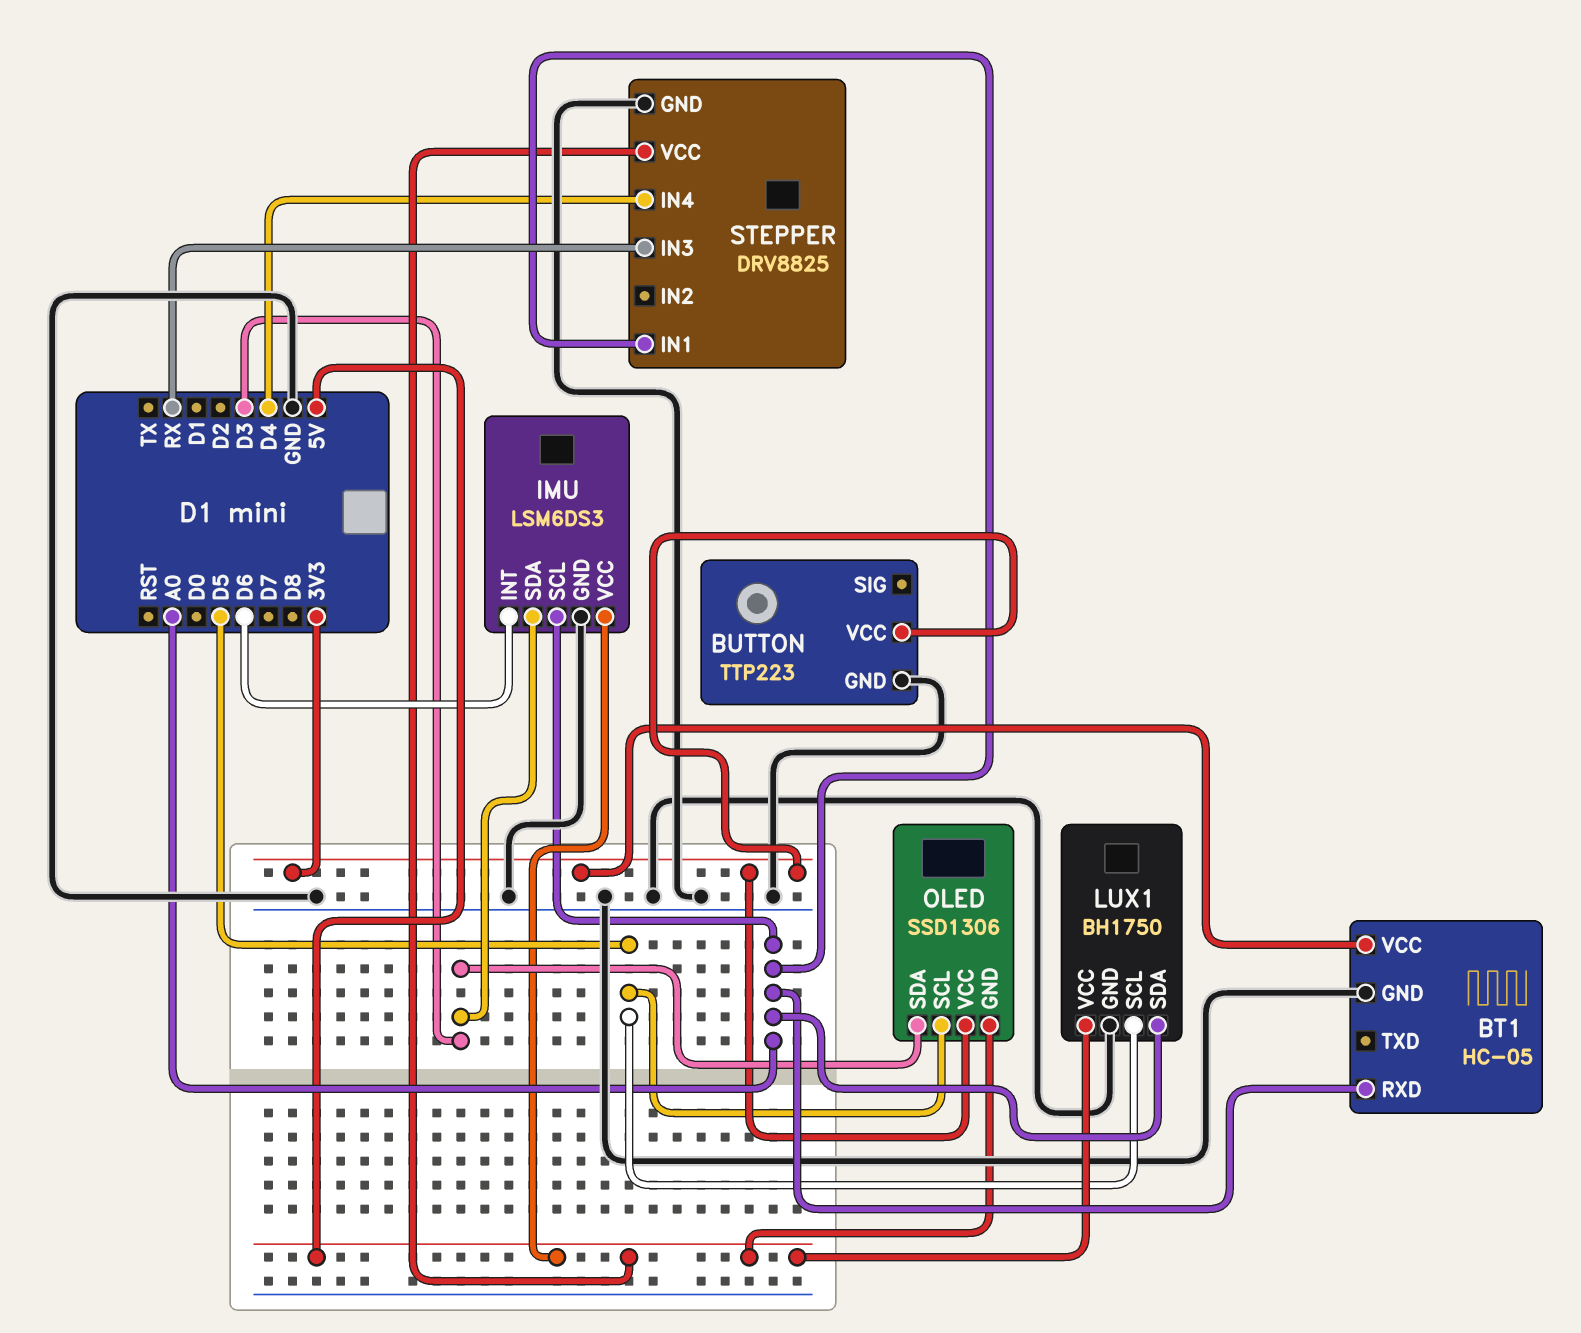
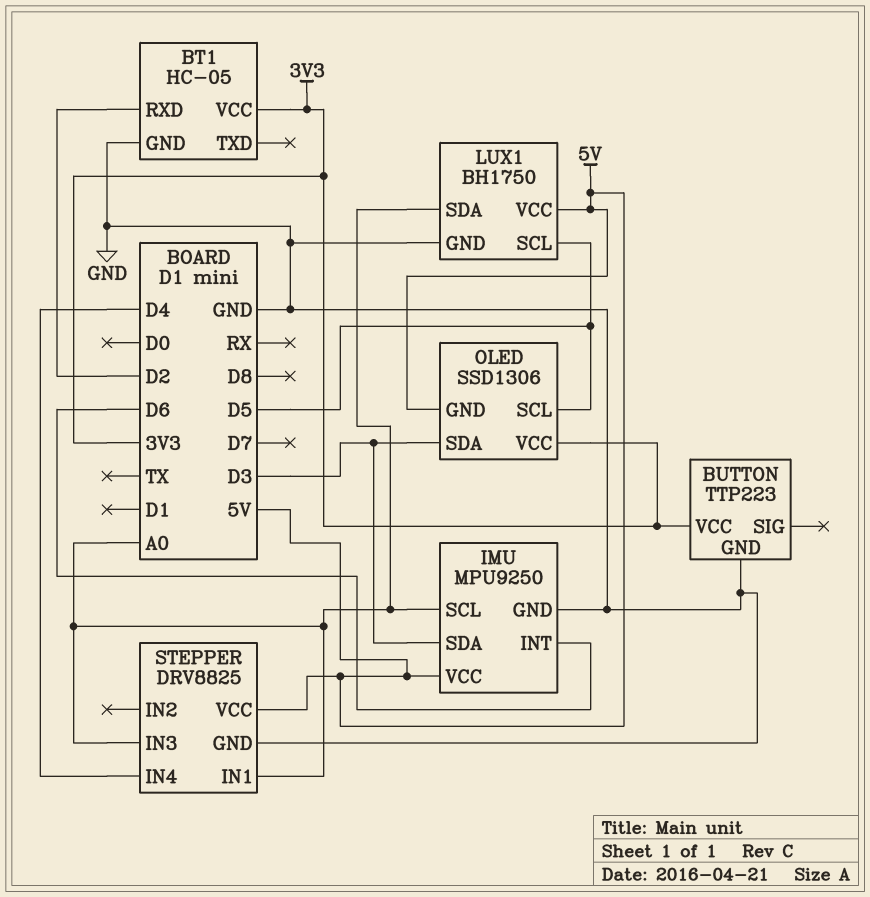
BT1 pin RXD: A0 -> D2
IMU: LSM6DS3 -> MPU9250
STEPPER pin IN3: RX -> A0

